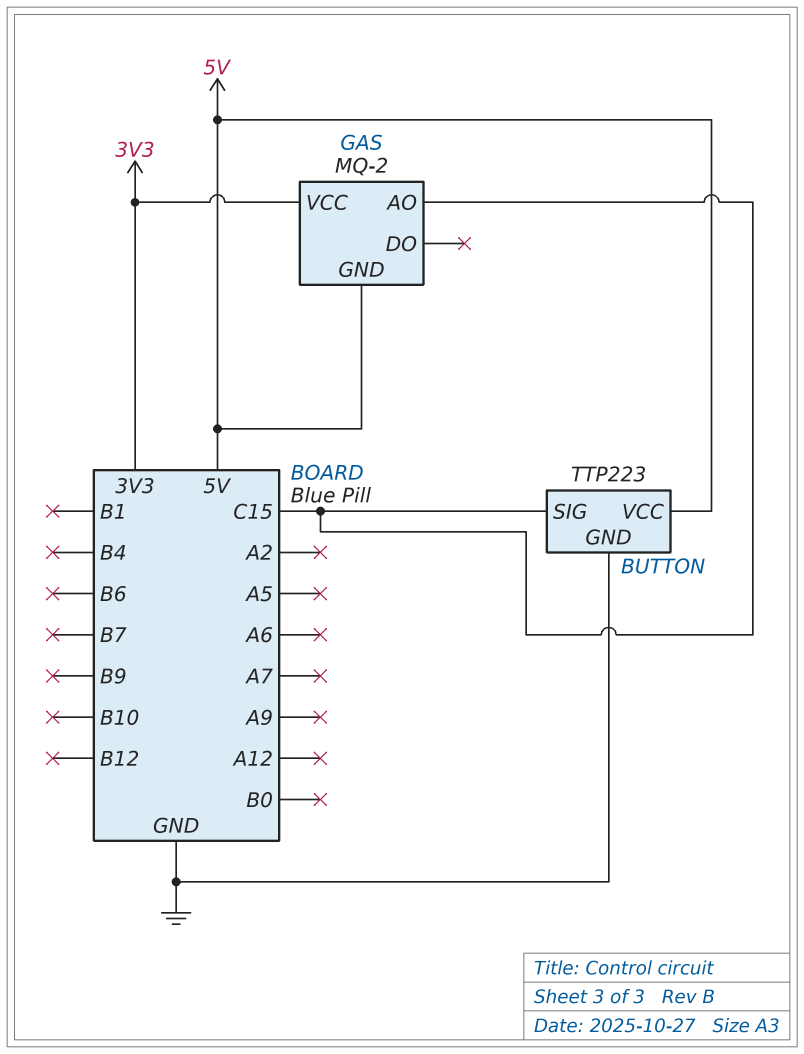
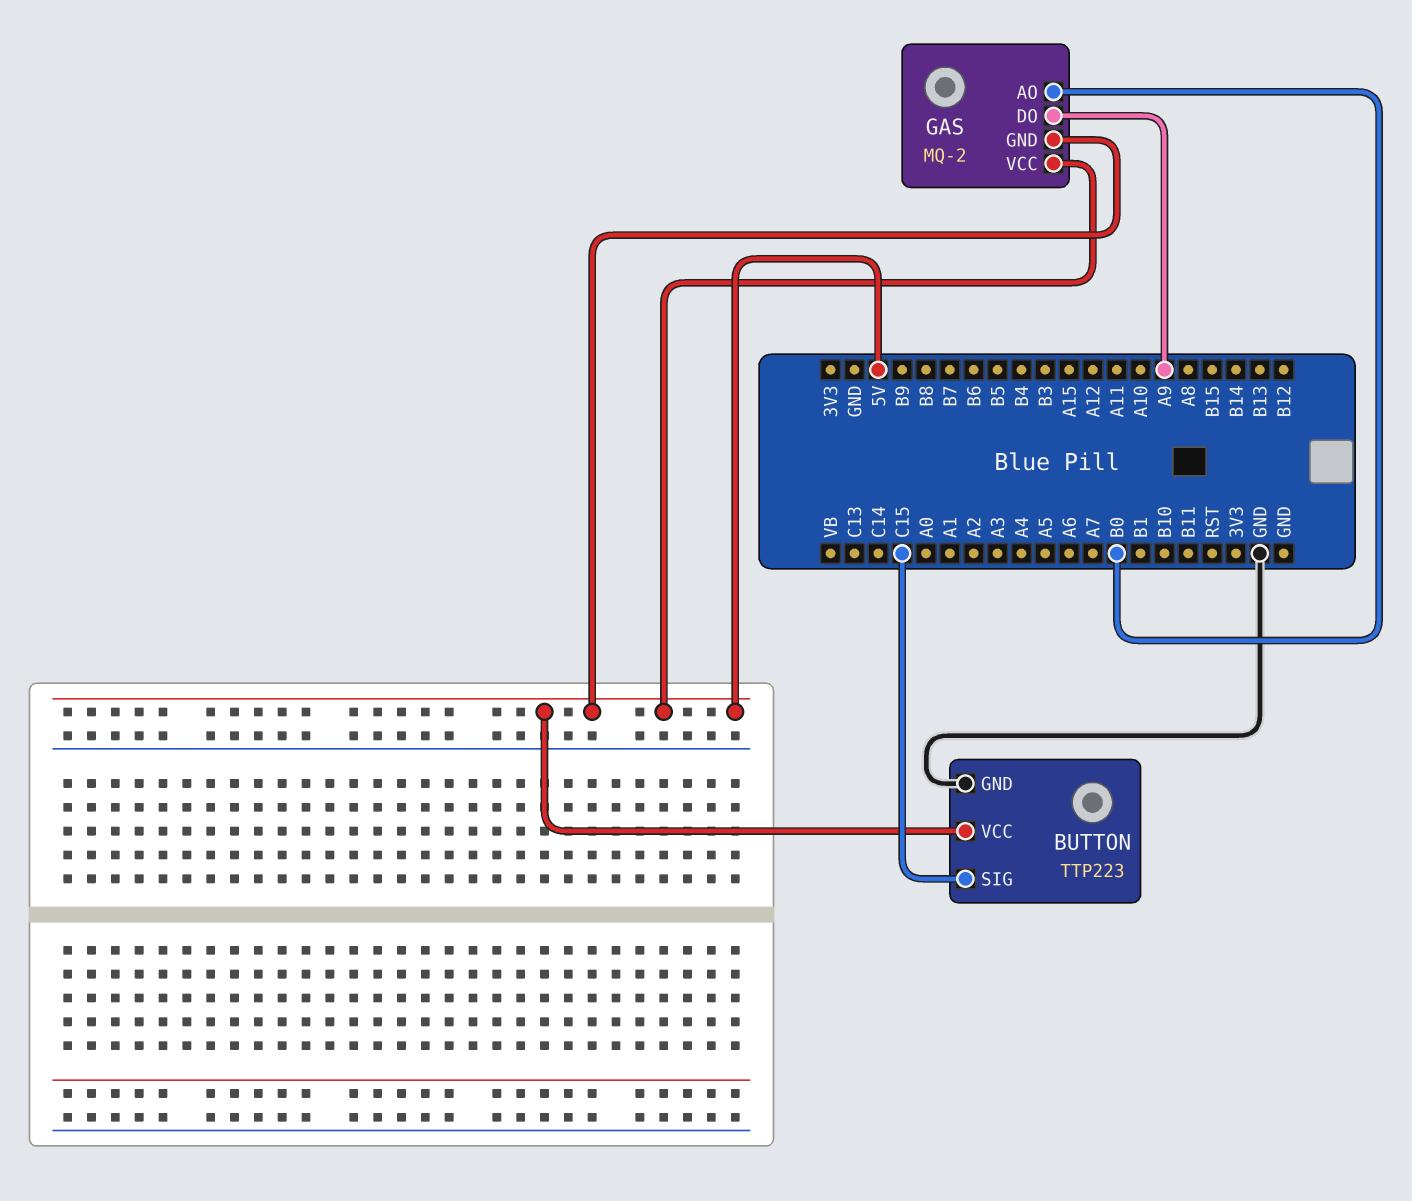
GAS pin AO: C15 -> B0
GAS pin DO: none -> A9
GAS pin VCC: 3V3 -> 5V

